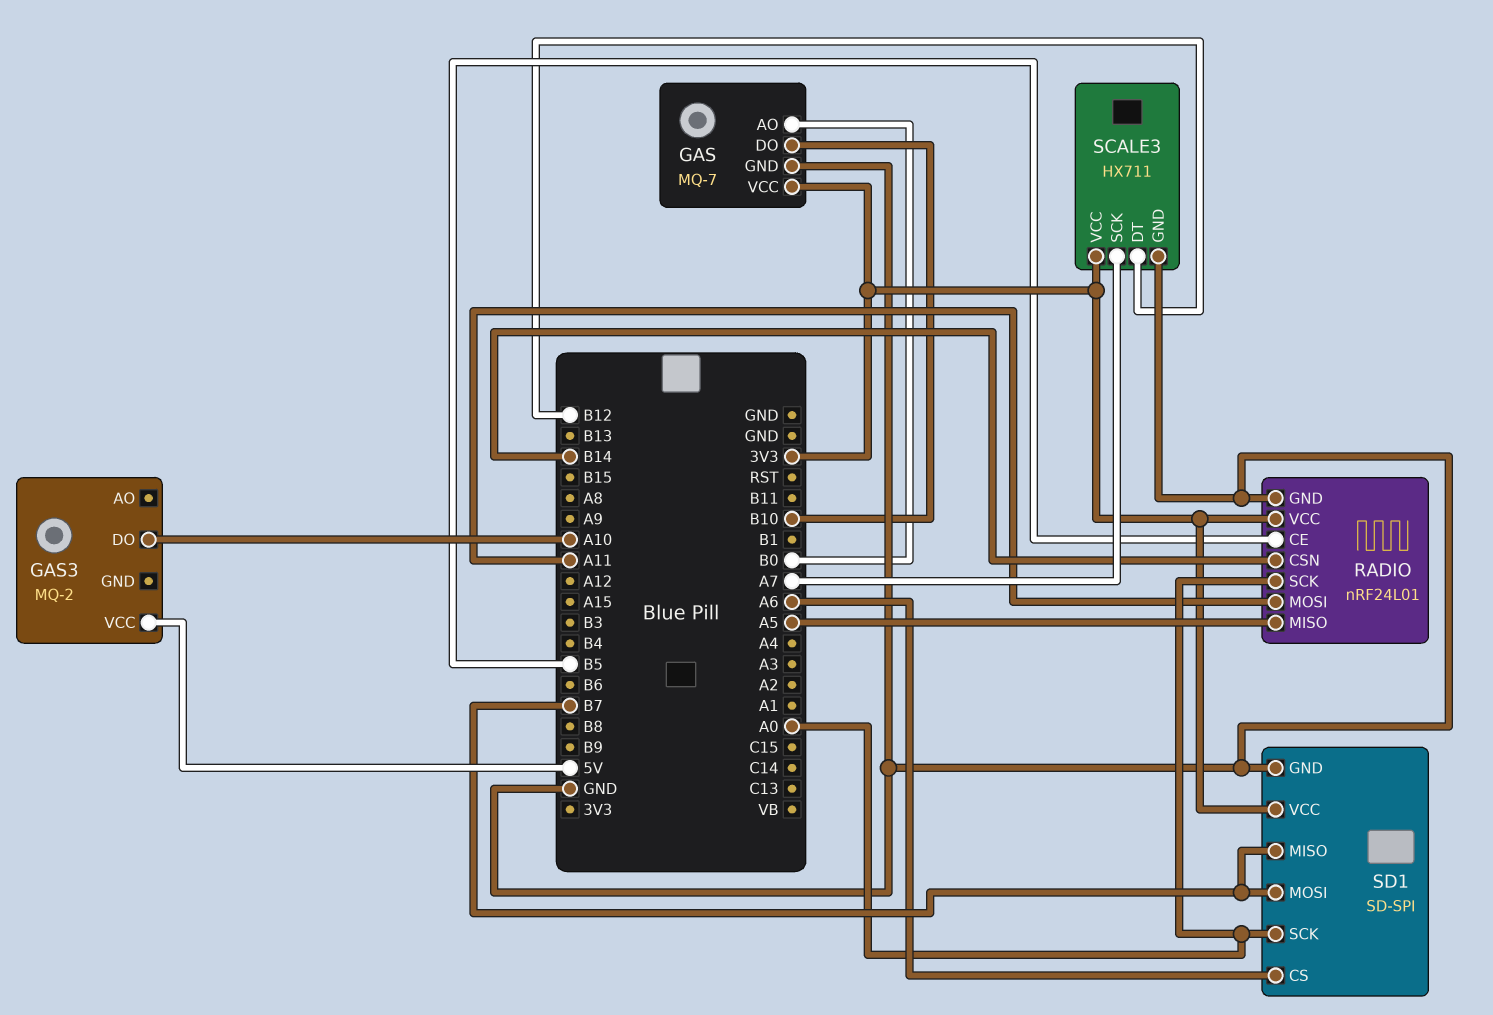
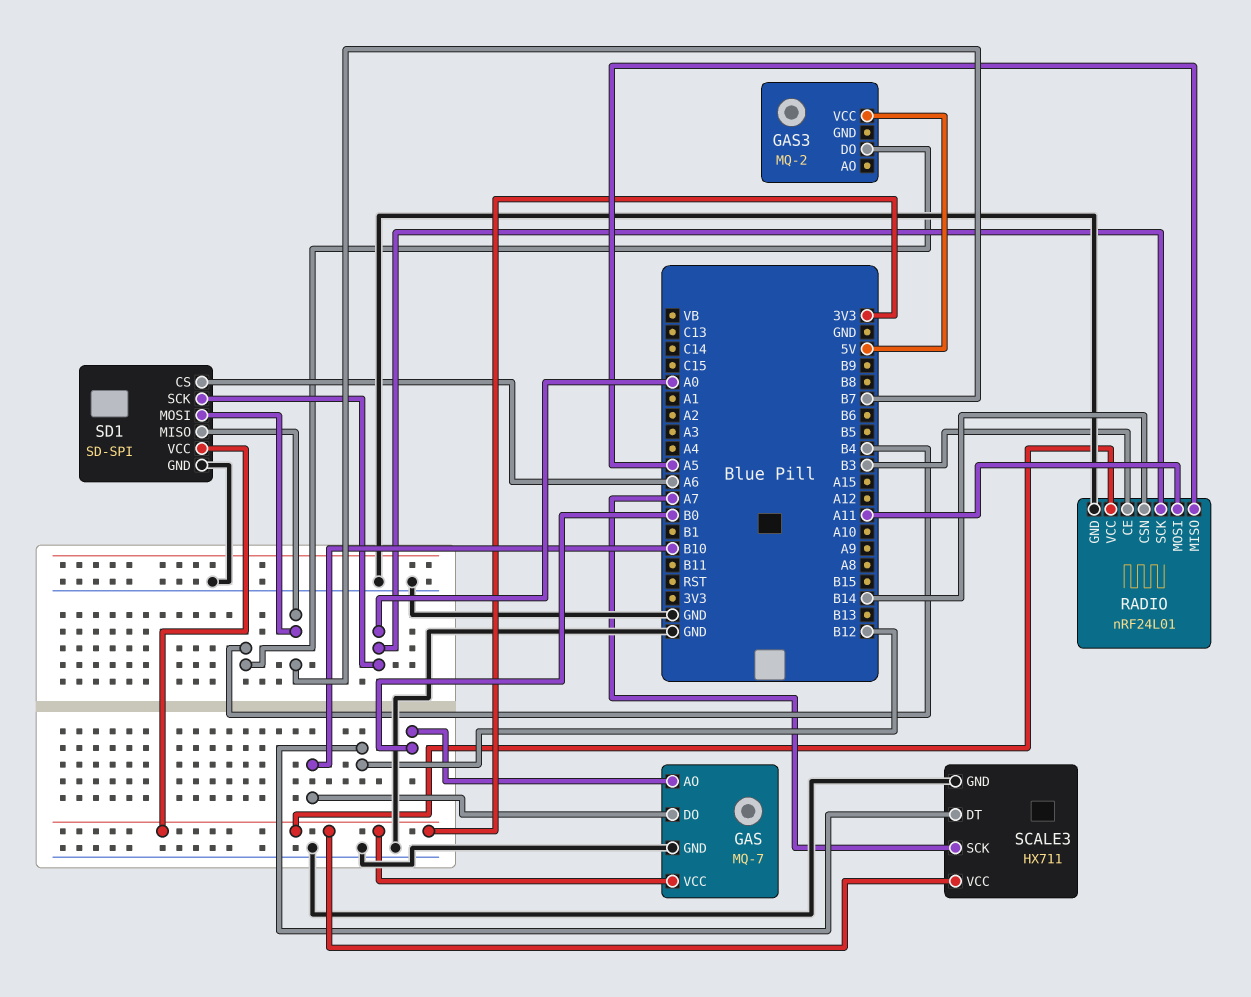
GAS3 pin DO: A10 -> B4
RADIO pin CE: B5 -> B3

